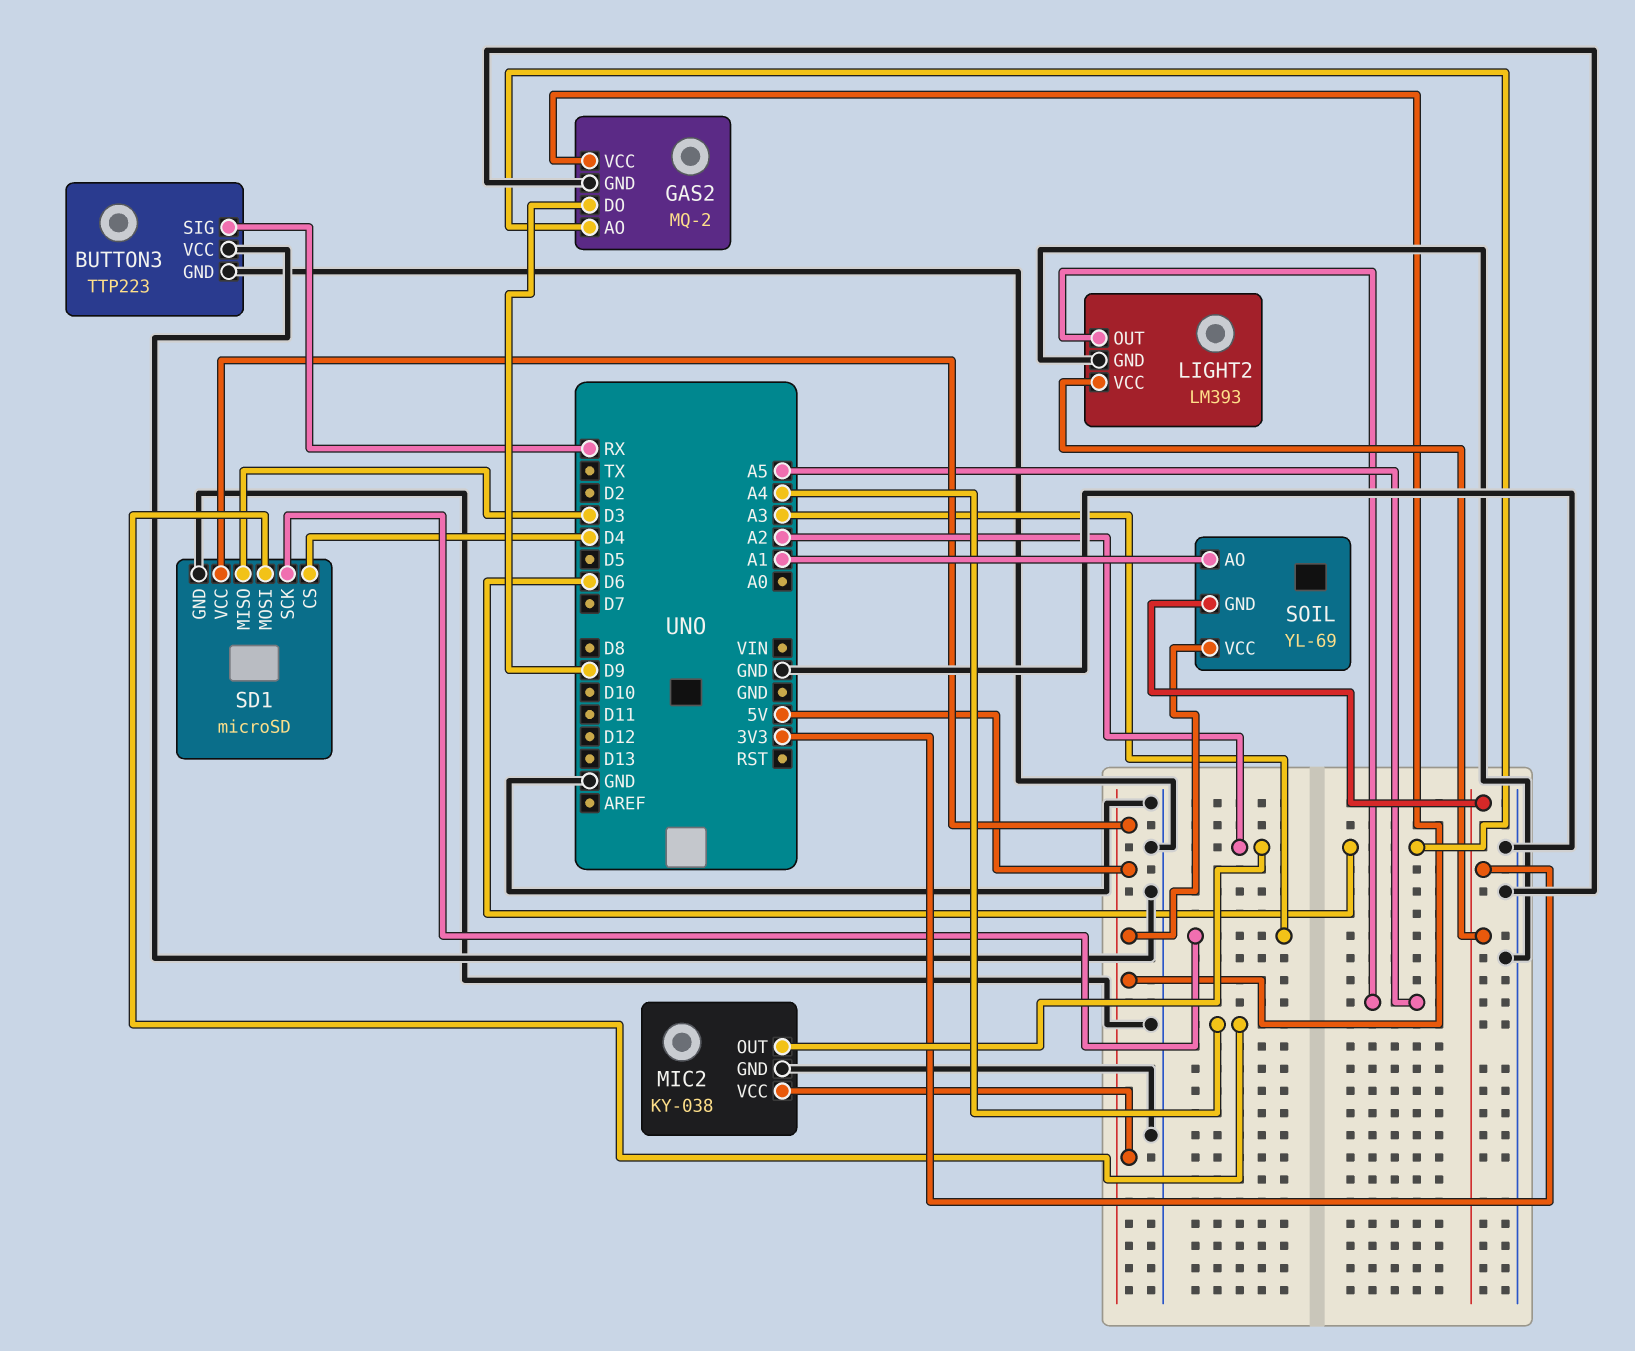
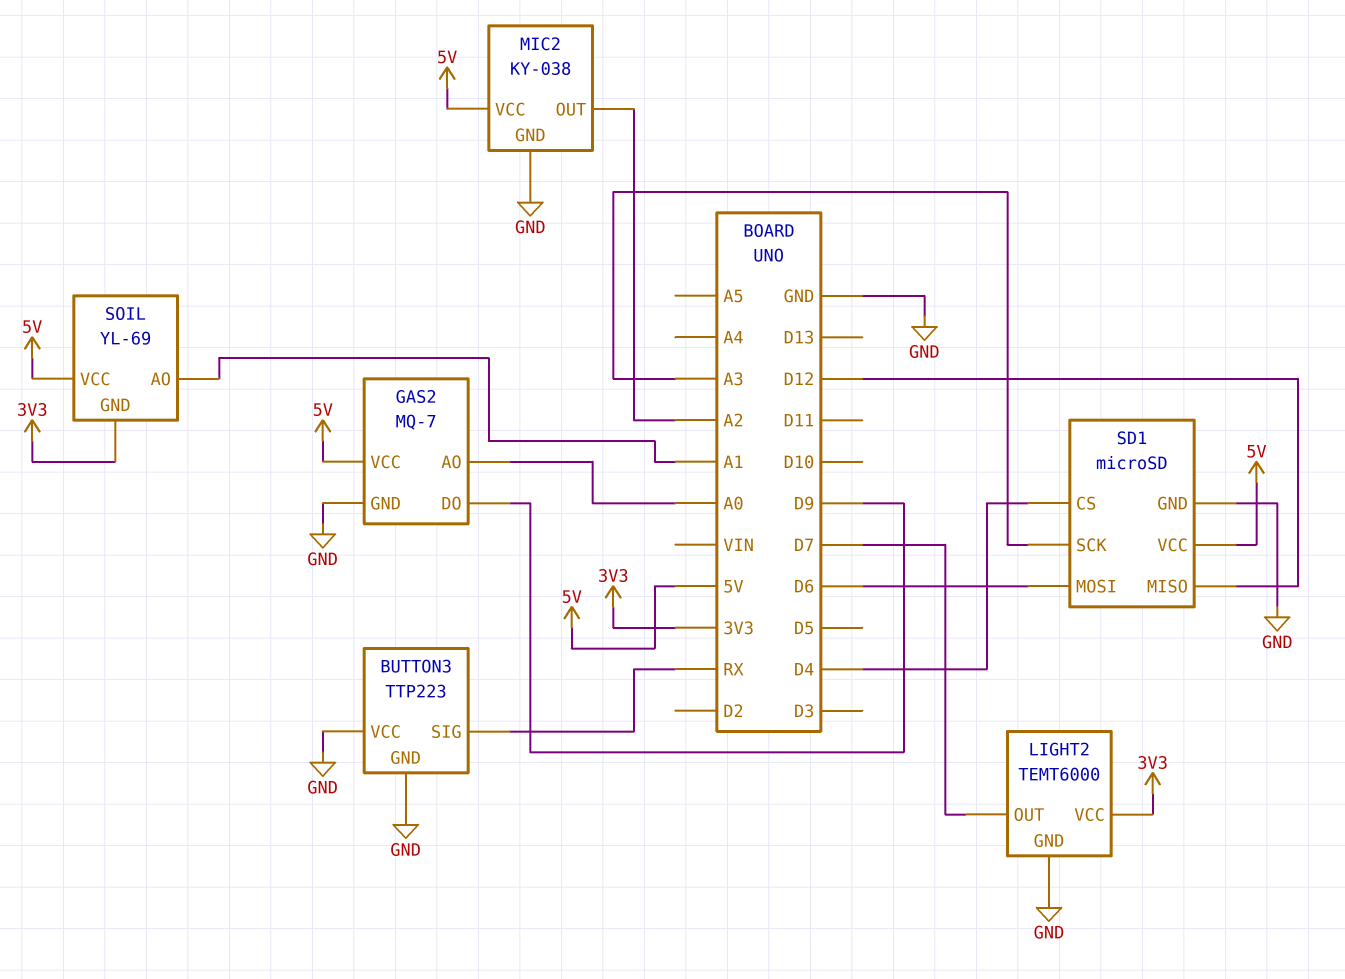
GAS2: MQ-2 -> MQ-7
GAS2 pin AO: D6 -> A0
LIGHT2: LM393 -> TEMT6000
LIGHT2 pin OUT: A5 -> D7
SD1 pin MISO: D3 -> D12
SD1 pin MOSI: A4 -> D6

